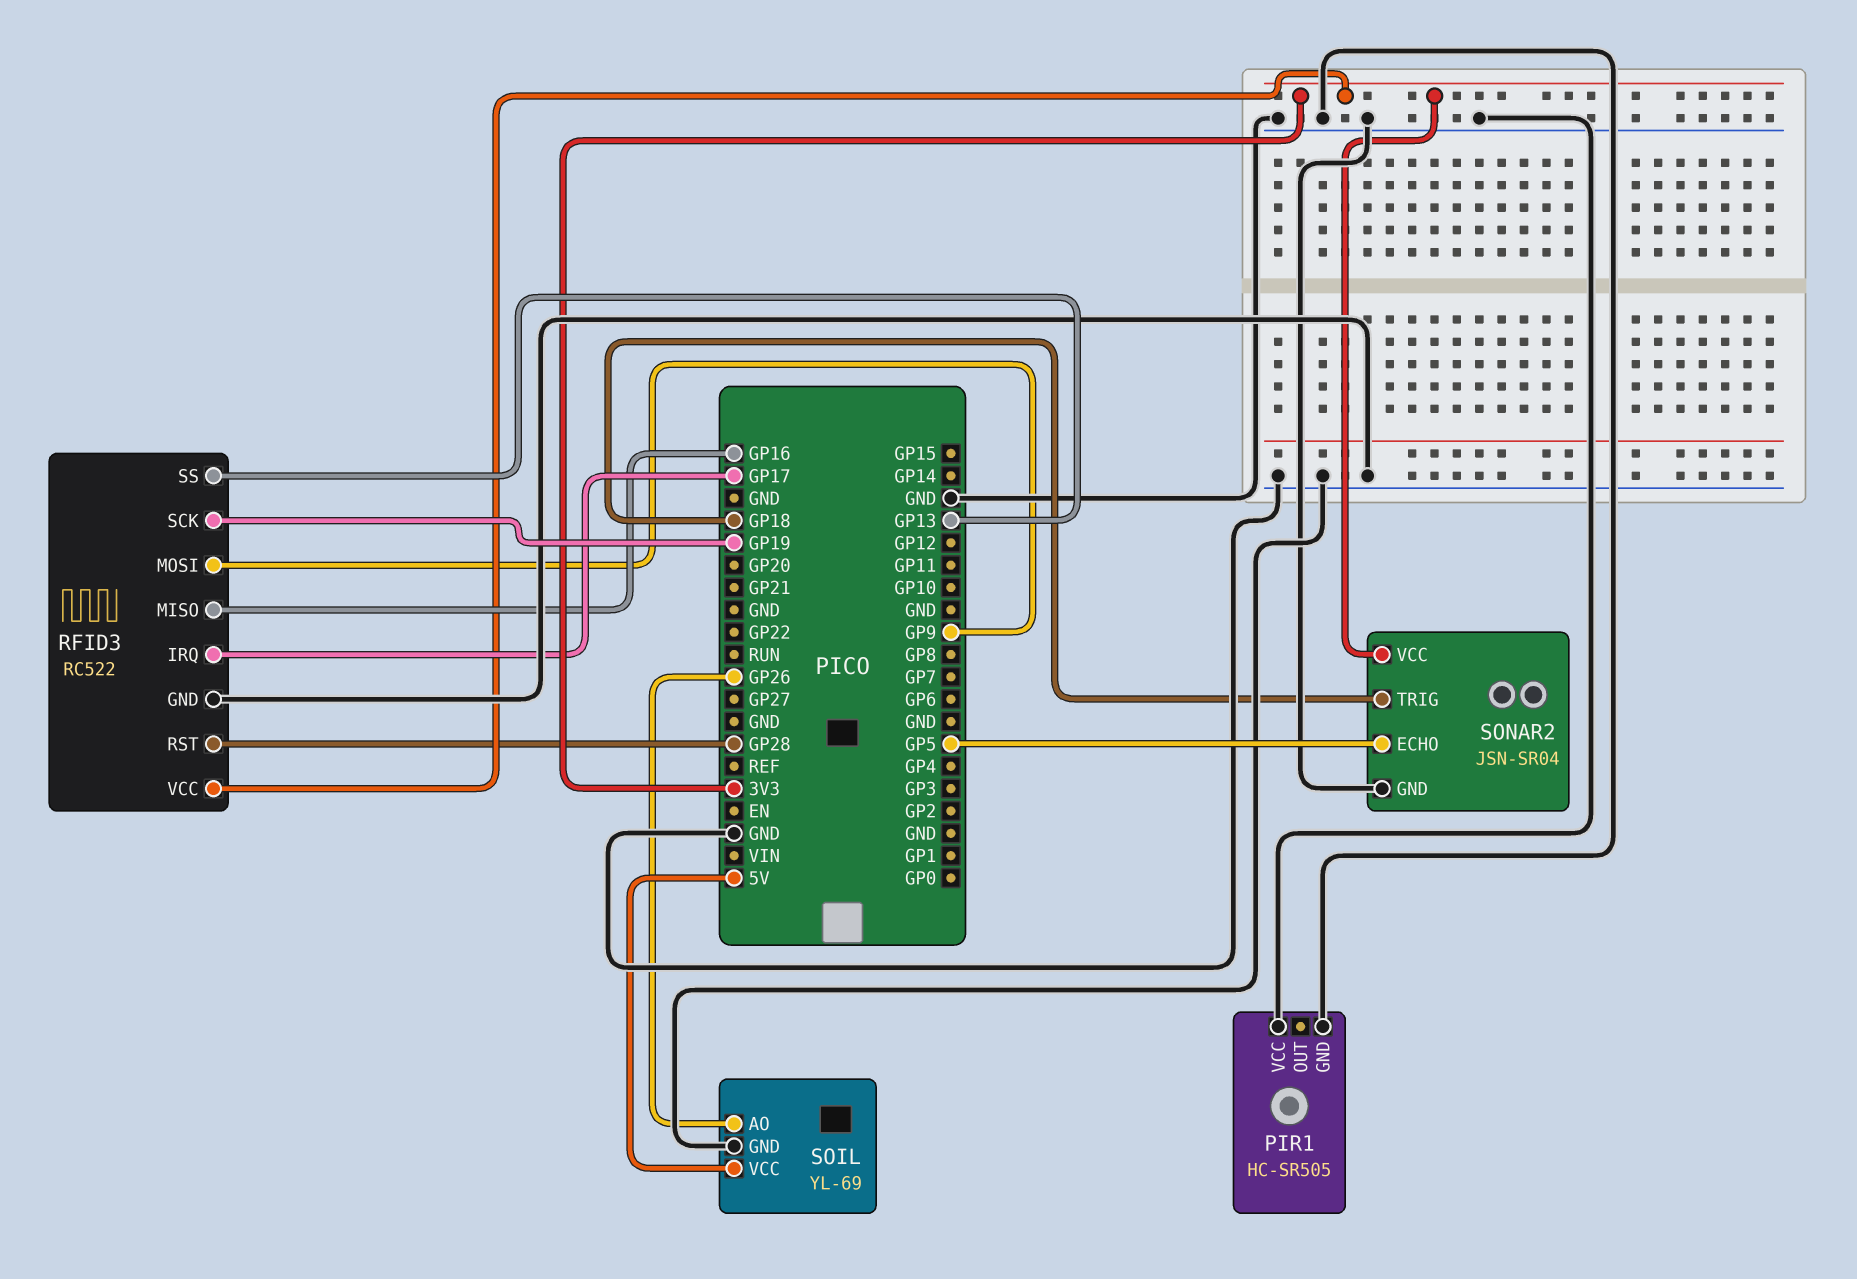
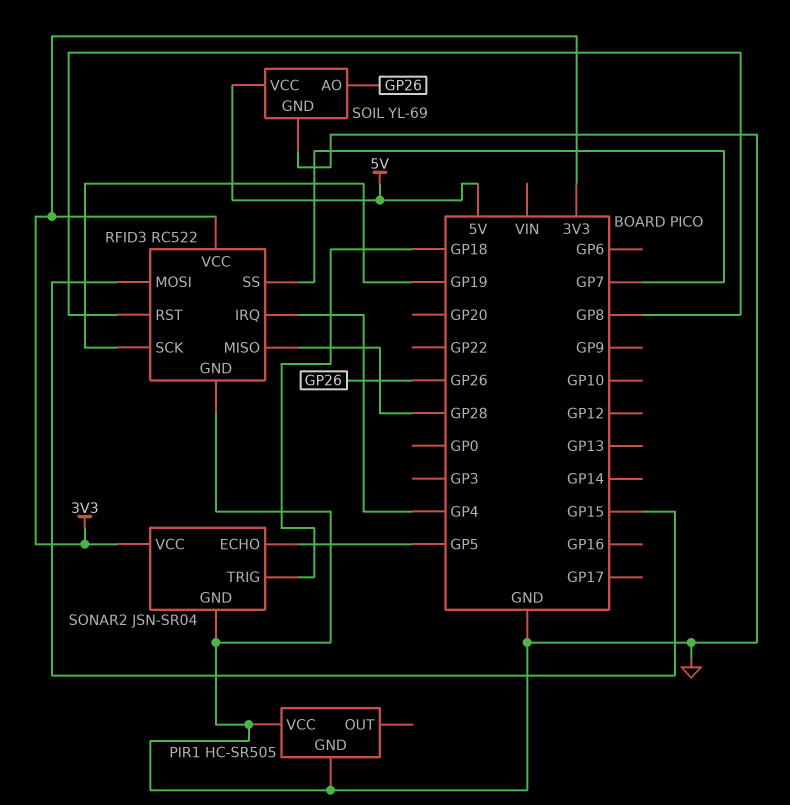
RFID3 pin IRQ: GP17 -> GP4
RFID3 pin MISO: GP16 -> GP28
RFID3 pin MOSI: GP9 -> GP15
RFID3 pin RST: GP28 -> GP8
RFID3 pin SS: GP13 -> GP7

